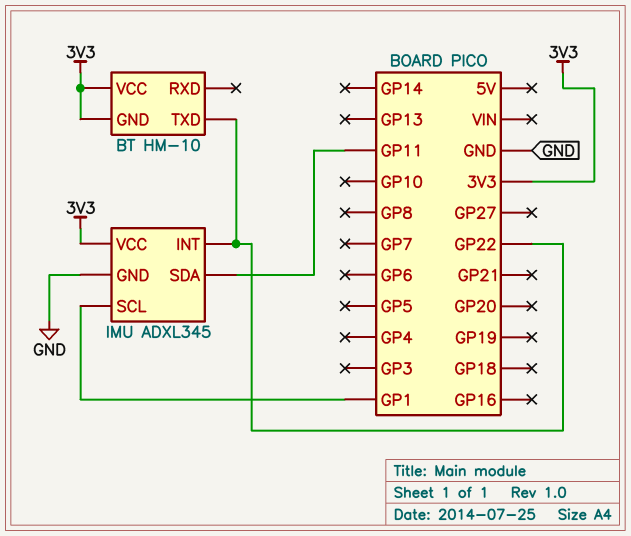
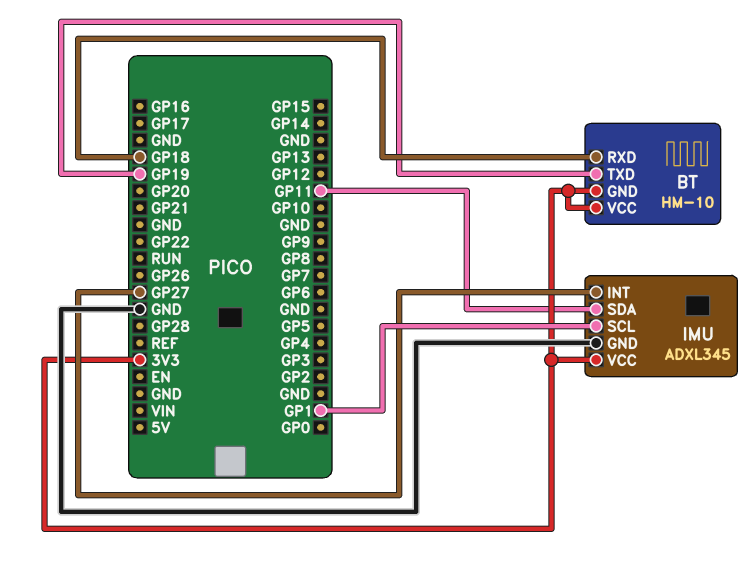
BT pin RXD: none -> GP18
BT pin TXD: GP22 -> GP19
IMU pin INT: GP22 -> GP27

